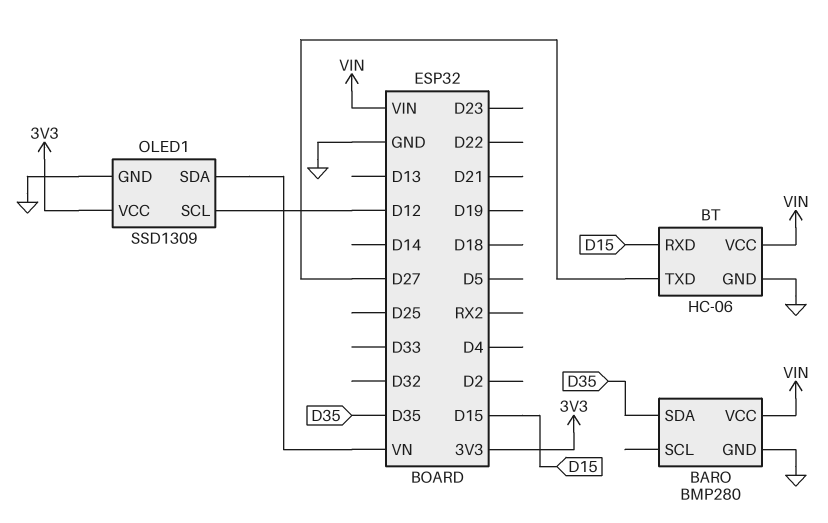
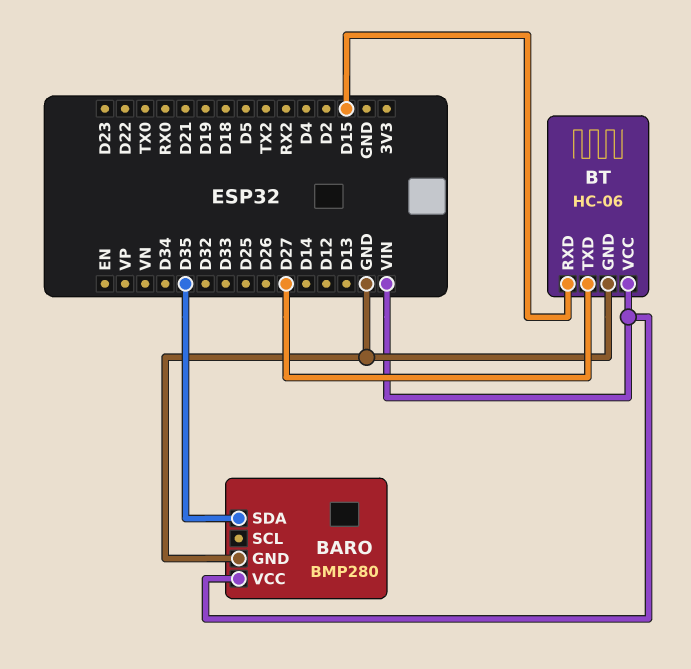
OLED1: SSD1309 -> none
OLED1 pin GND: GND -> none
OLED1 pin SCL: D12 -> none
OLED1 pin SDA: VN -> none
OLED1 pin VCC: 3V3 -> none

